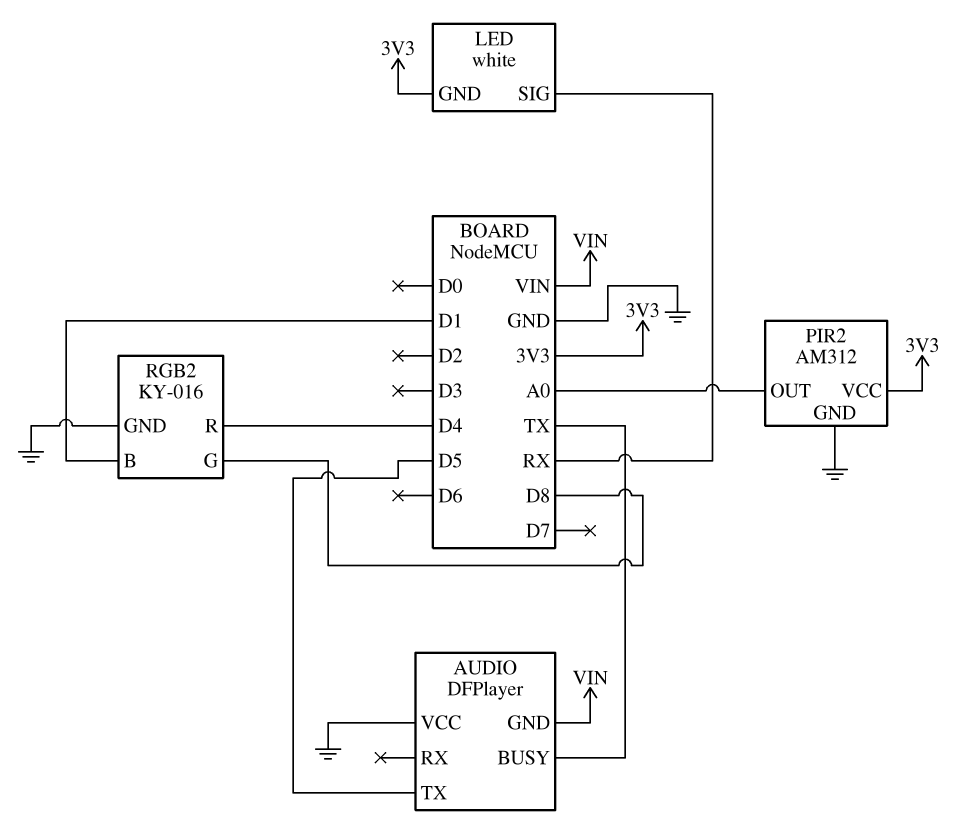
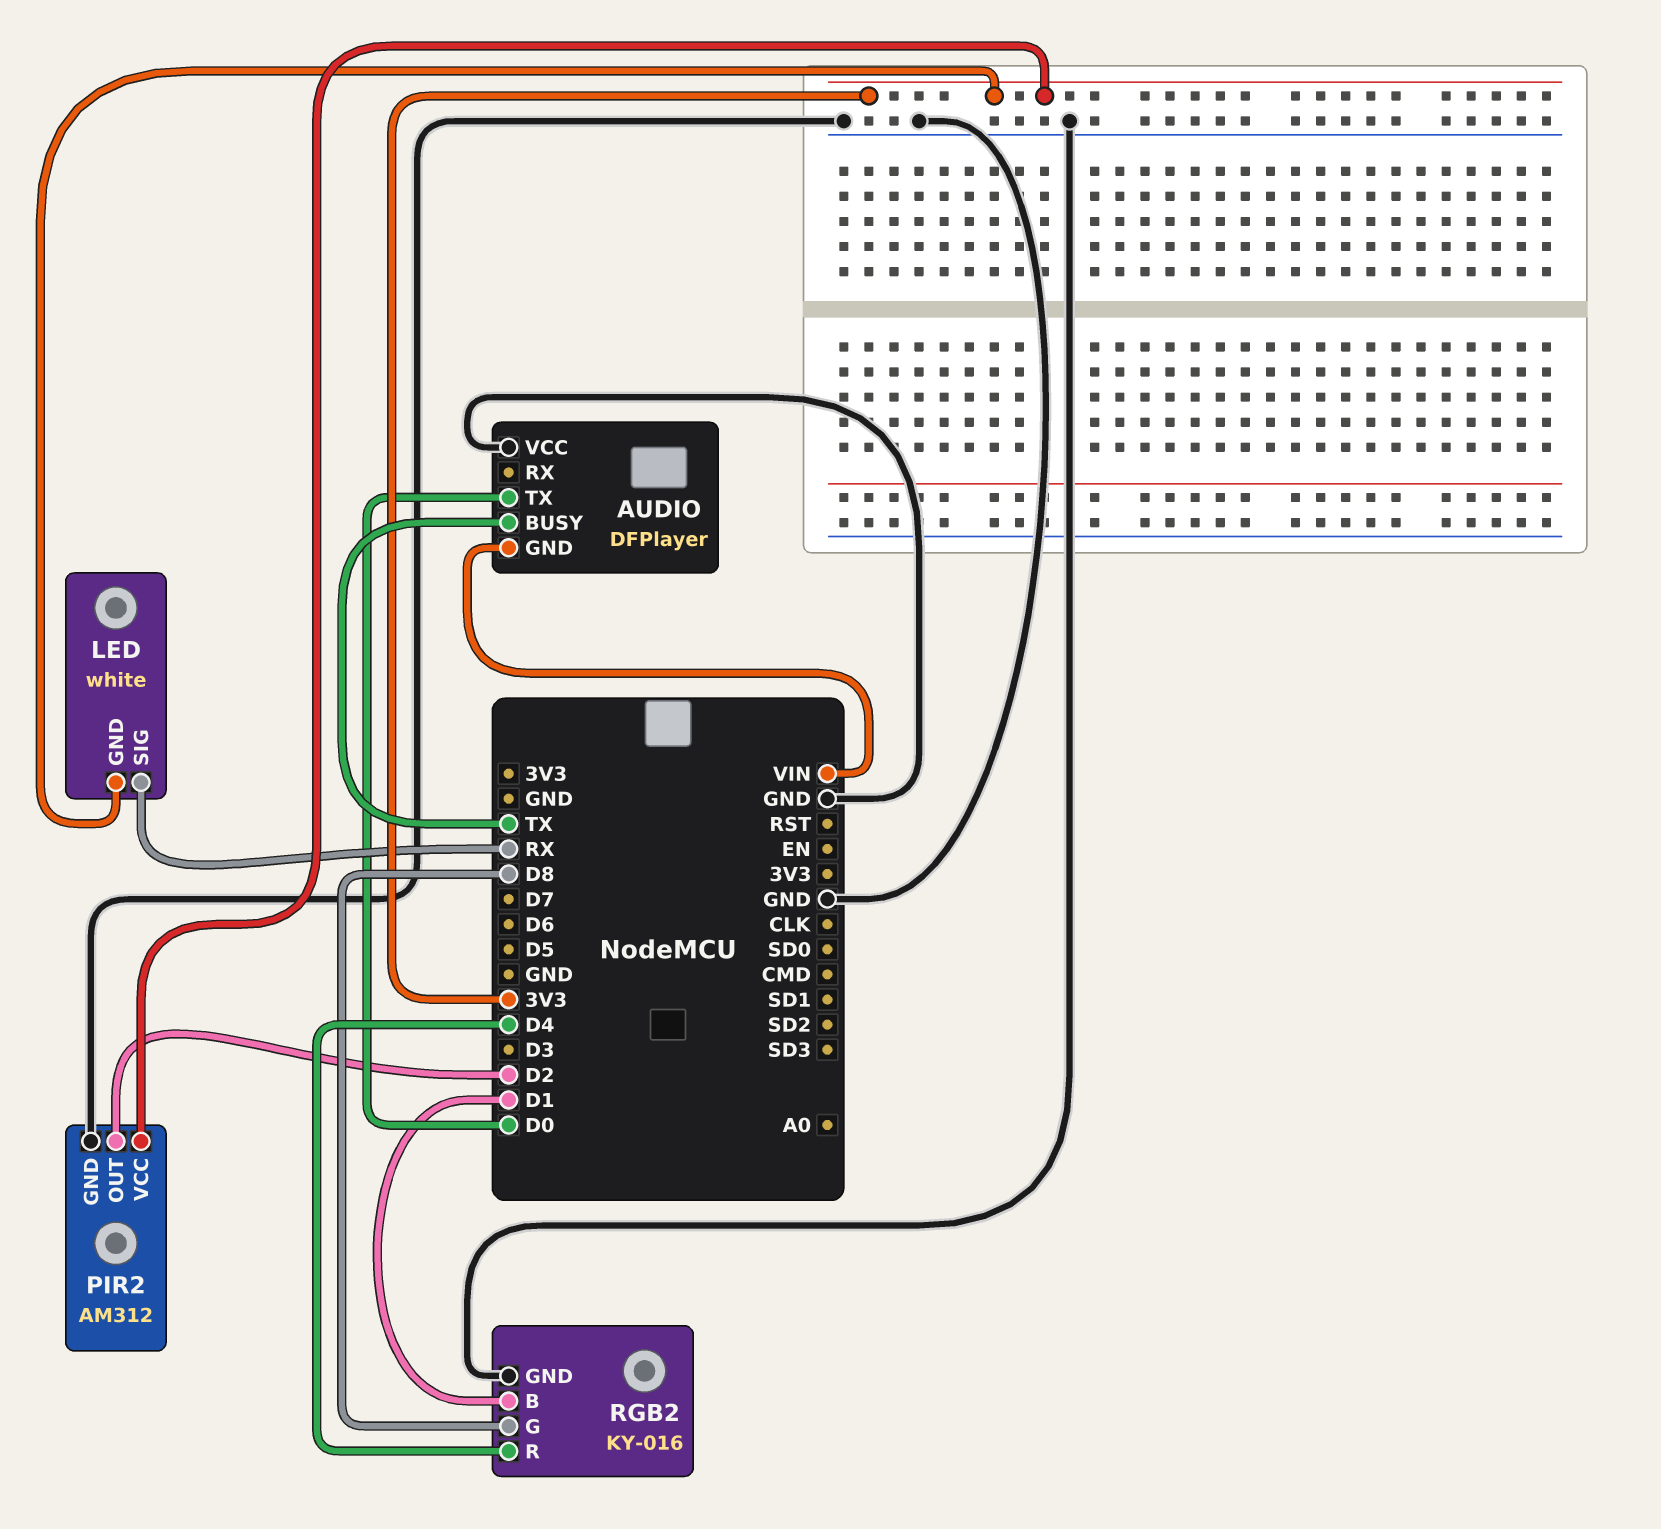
AUDIO pin TX: D5 -> D0
PIR2 pin OUT: A0 -> D2

